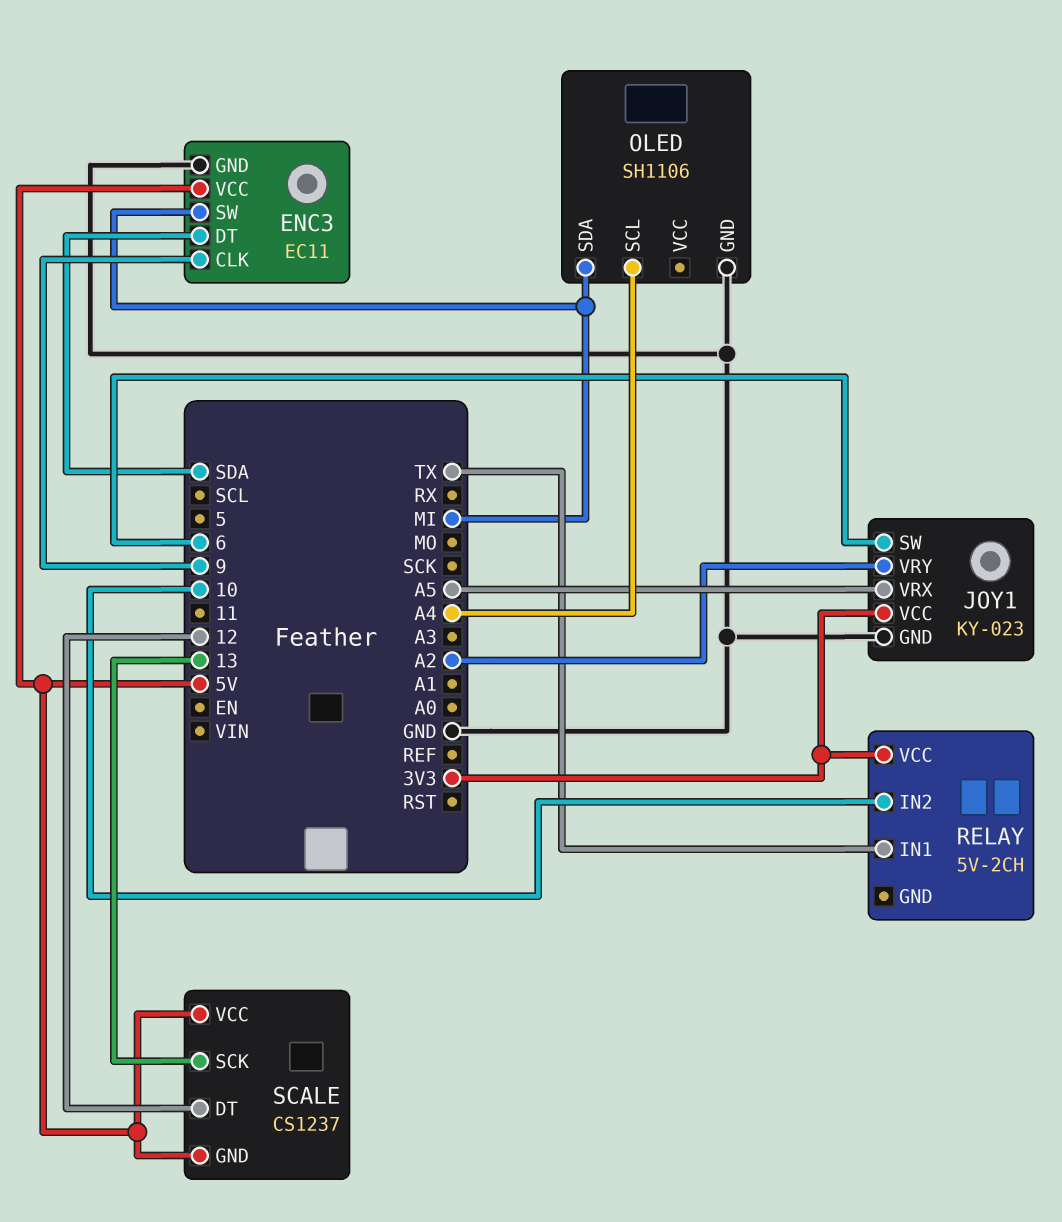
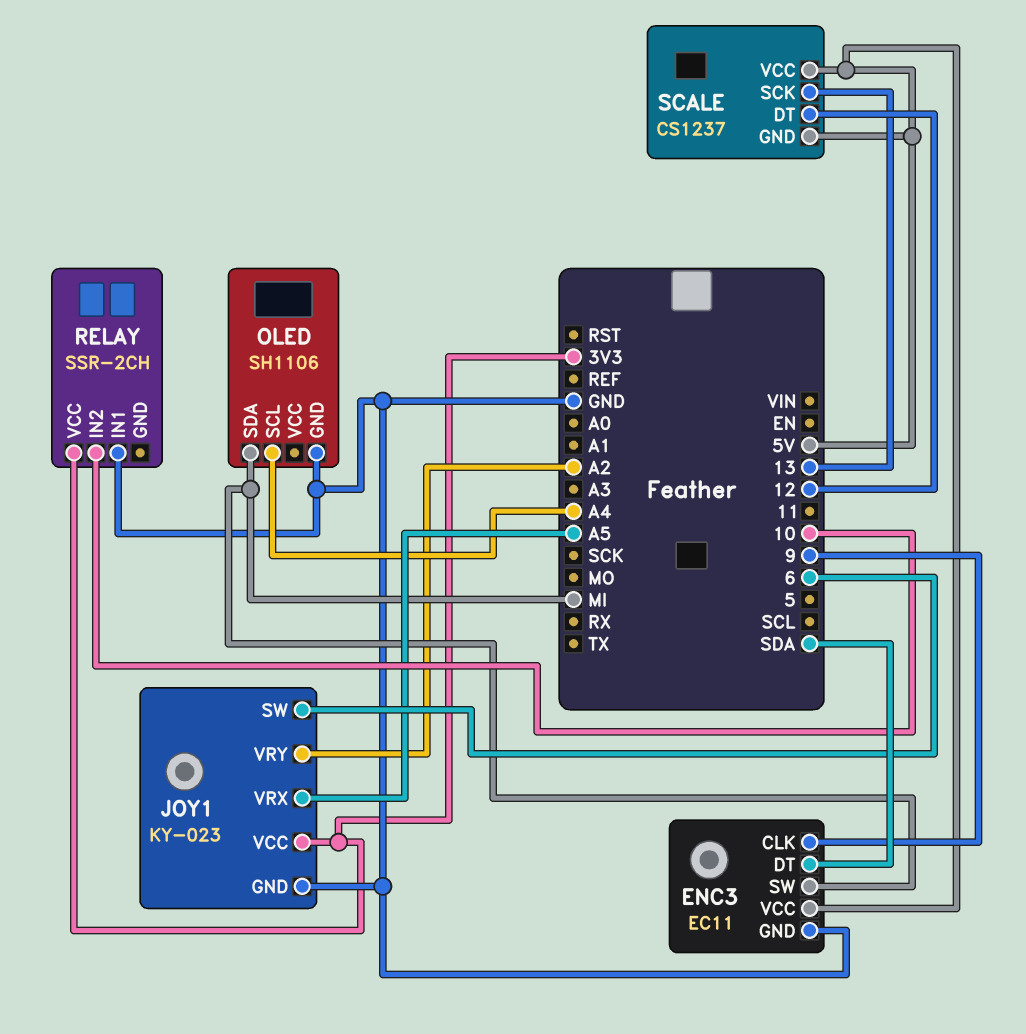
RELAY: 5V-2CH -> SSR-2CH
RELAY pin IN1: TX -> GND

